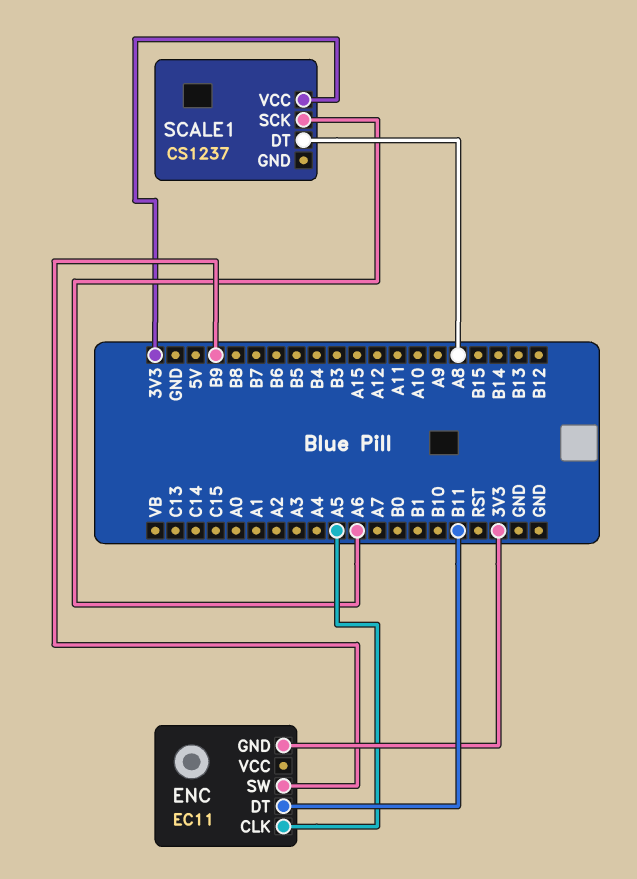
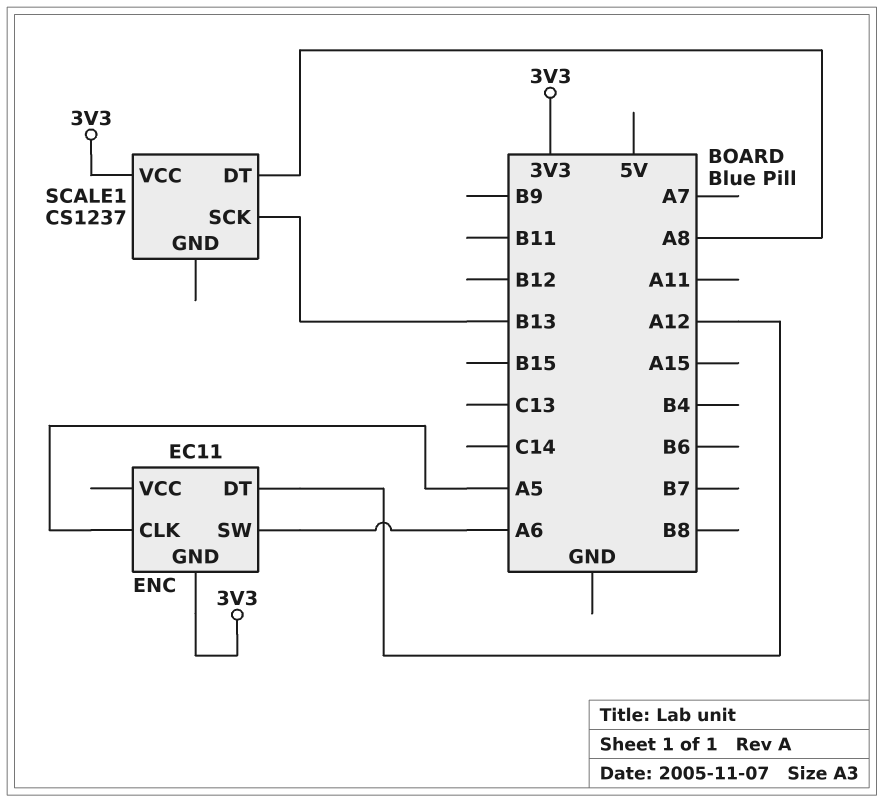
ENC pin DT: B11 -> A12
ENC pin SW: B9 -> A6
SCALE1 pin SCK: A6 -> B13

